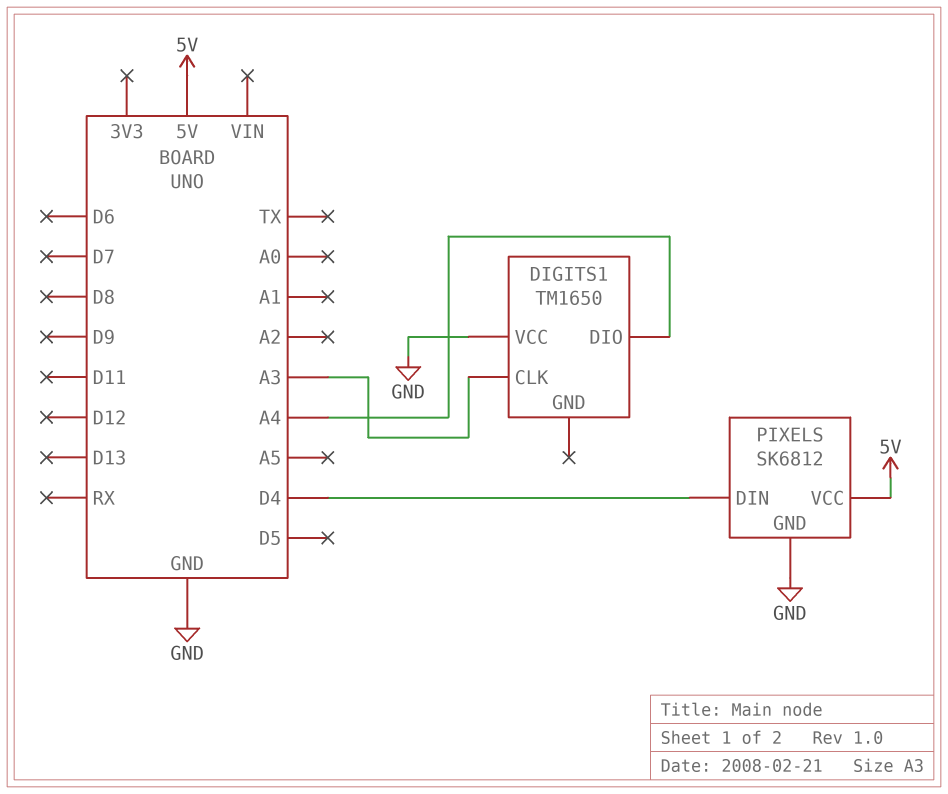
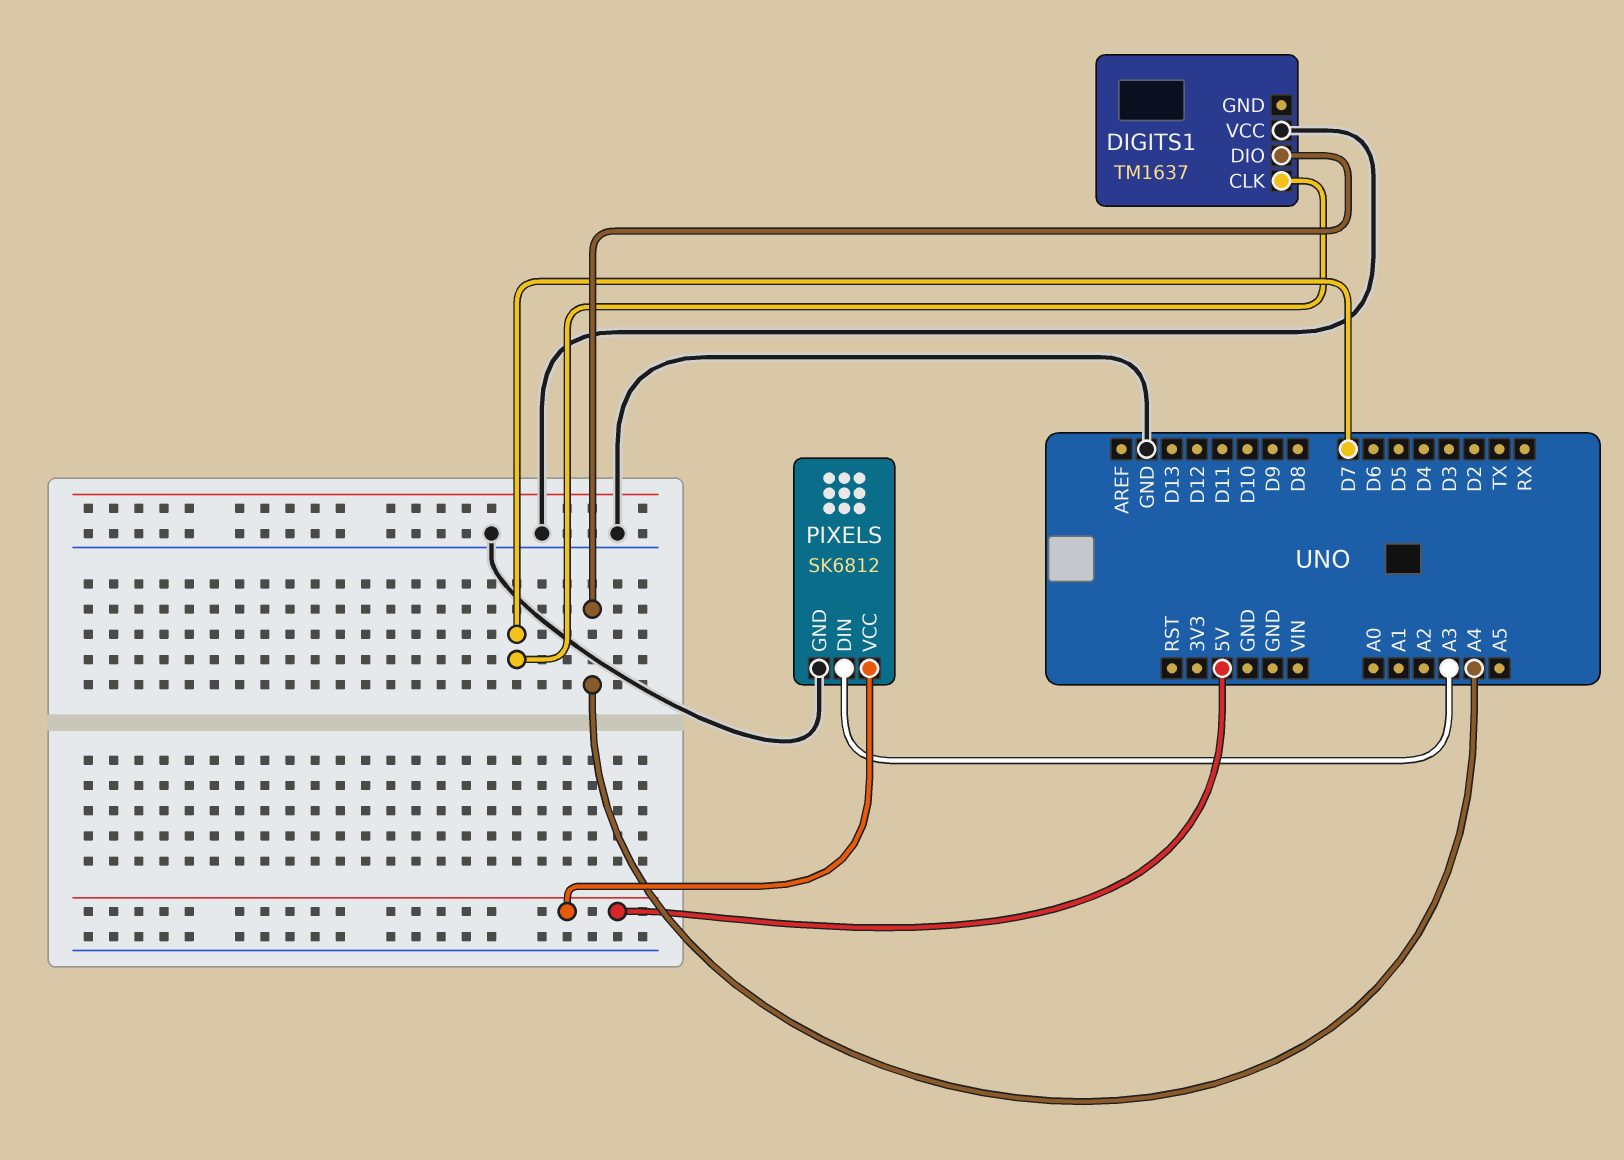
DIGITS1: TM1650 -> TM1637
DIGITS1 pin CLK: A3 -> D7
PIXELS pin DIN: D4 -> A3

